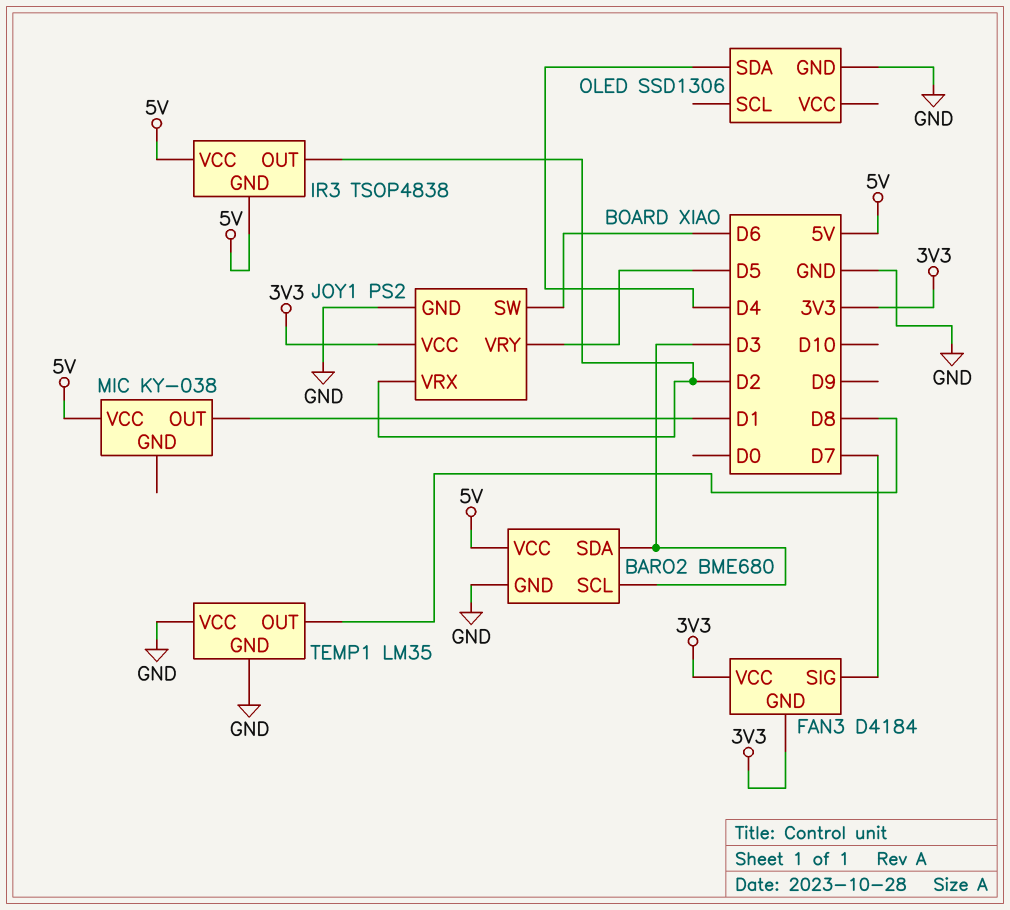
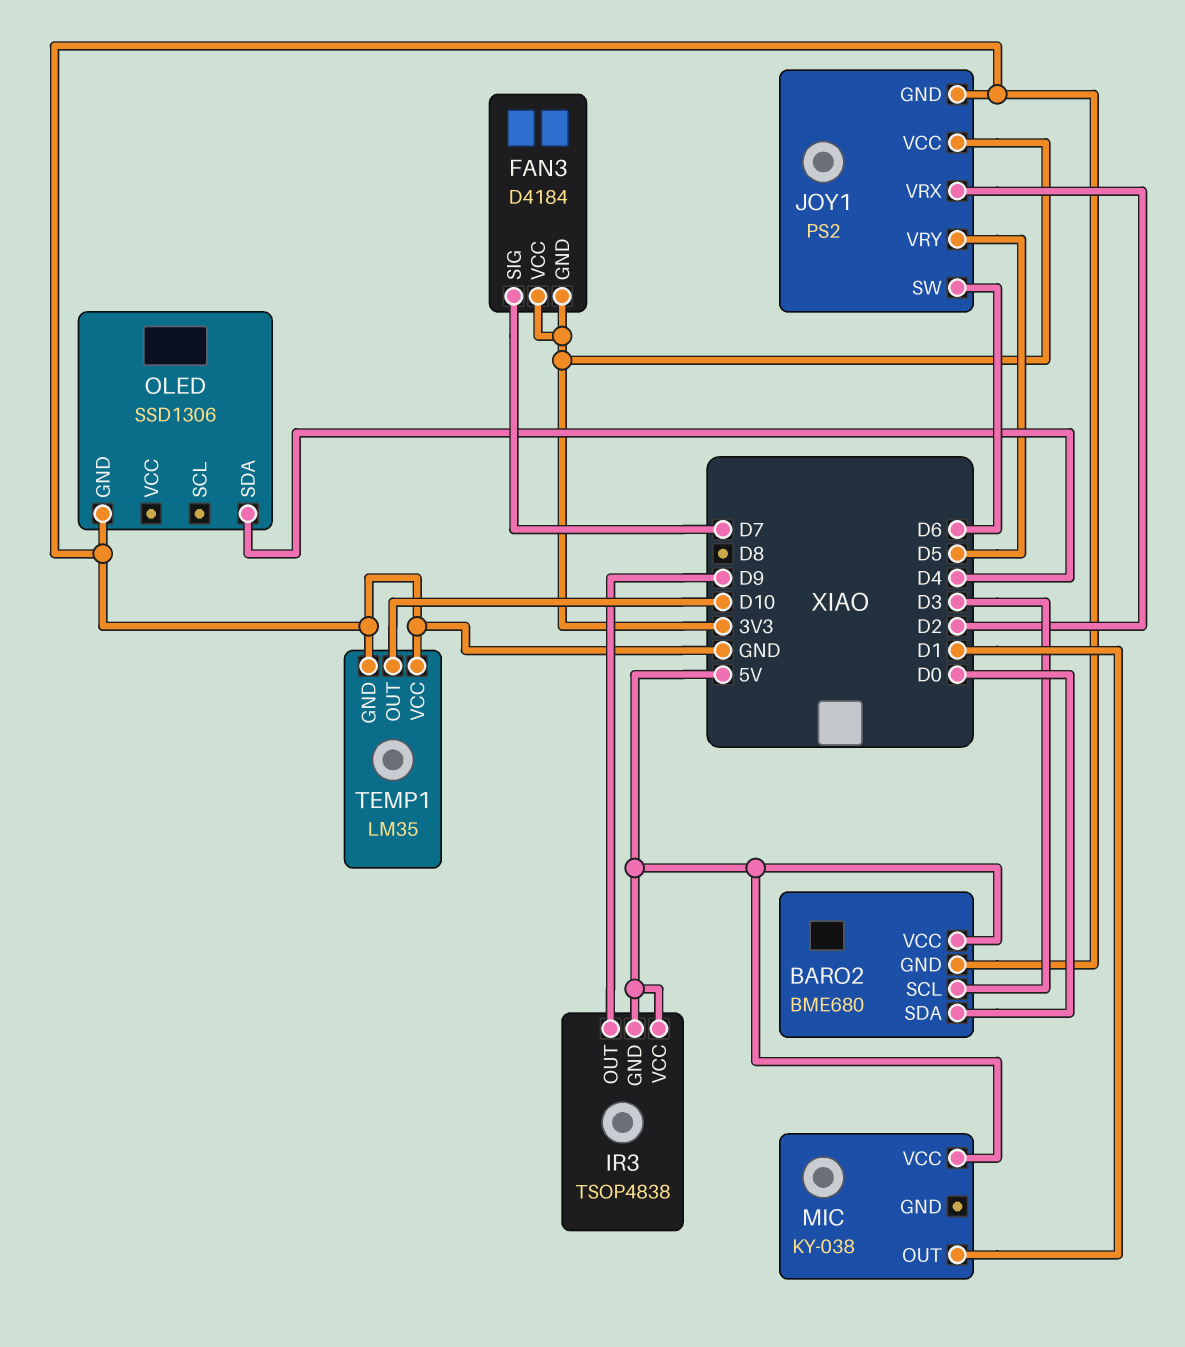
BARO2 pin SDA: D3 -> D0
IR3 pin OUT: D2 -> D9
TEMP1 pin OUT: D8 -> D10

